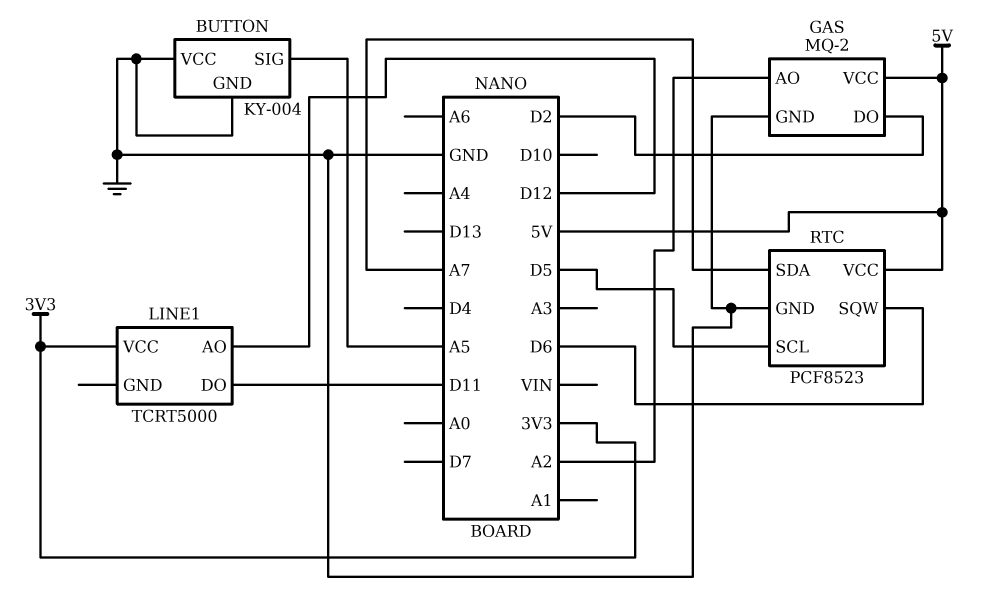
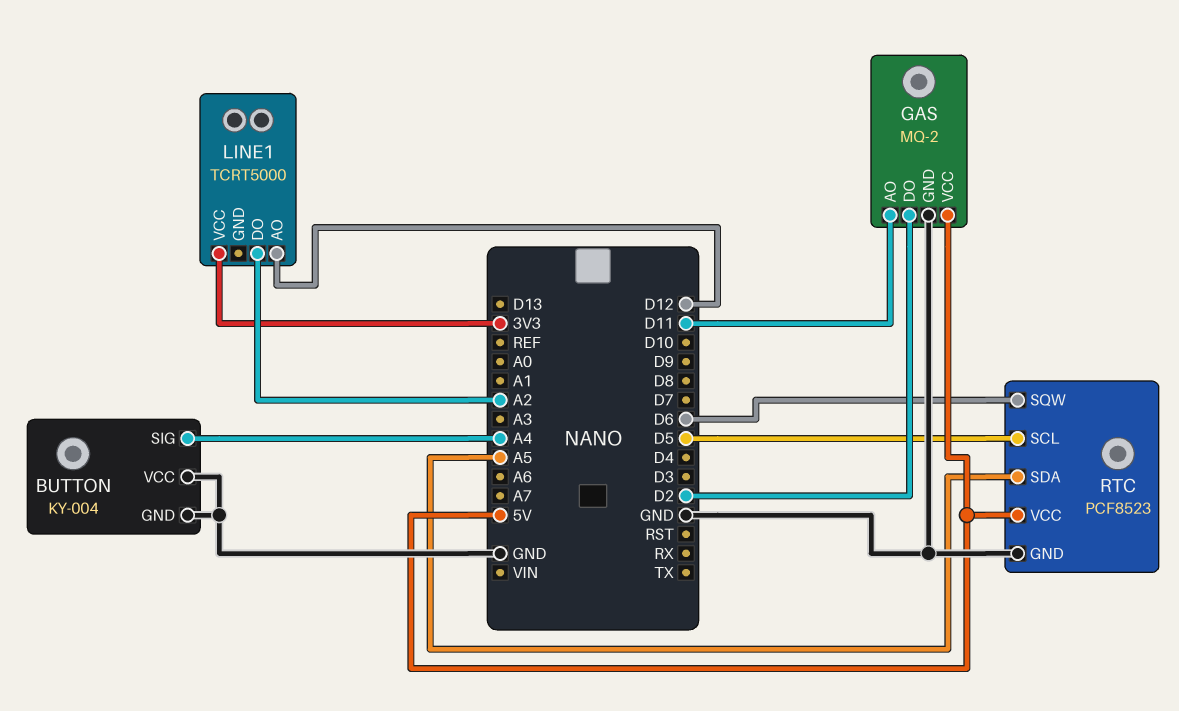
BUTTON pin SIG: A5 -> A4
GAS pin AO: A2 -> D11
LINE1 pin DO: D11 -> A2
RTC pin SDA: A7 -> A5

